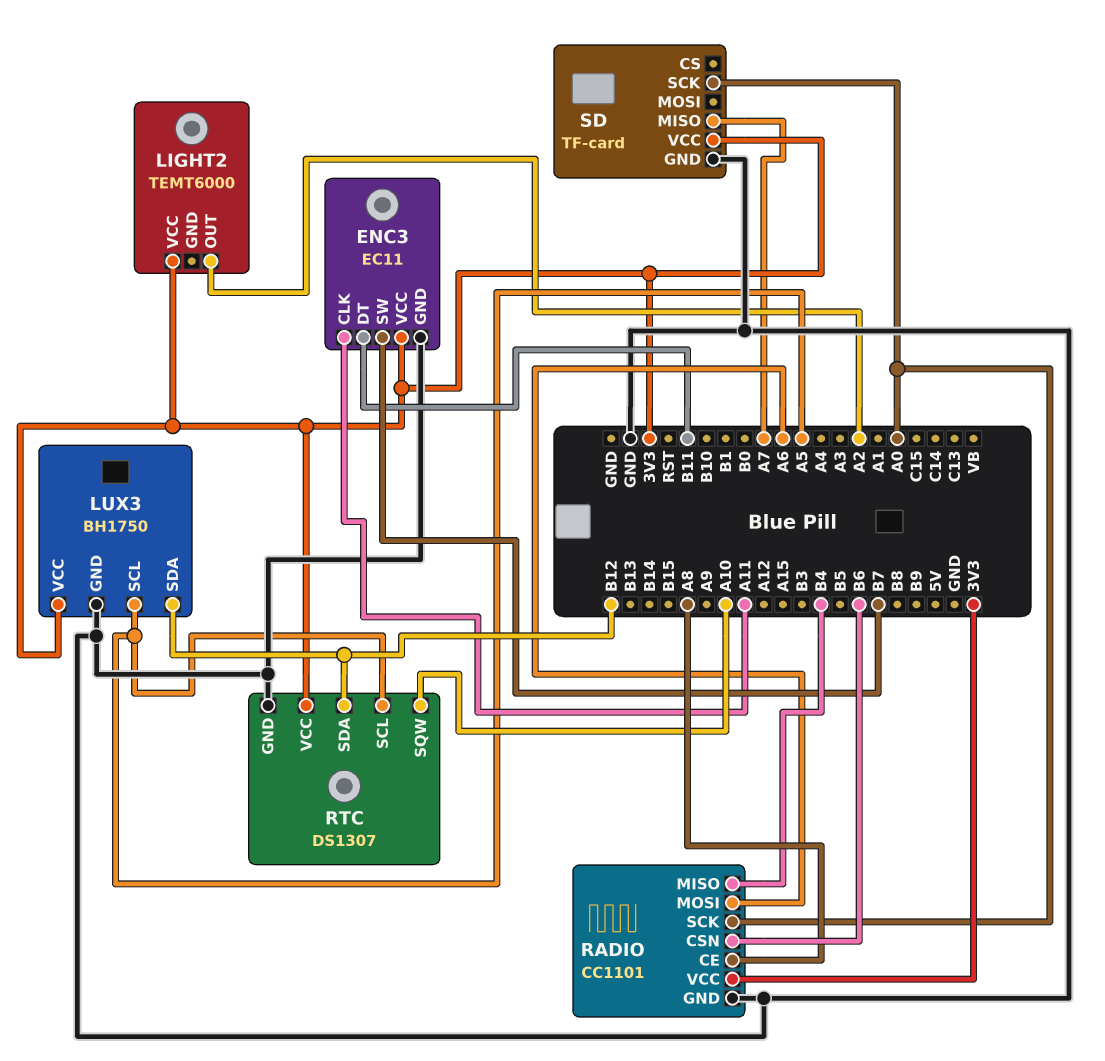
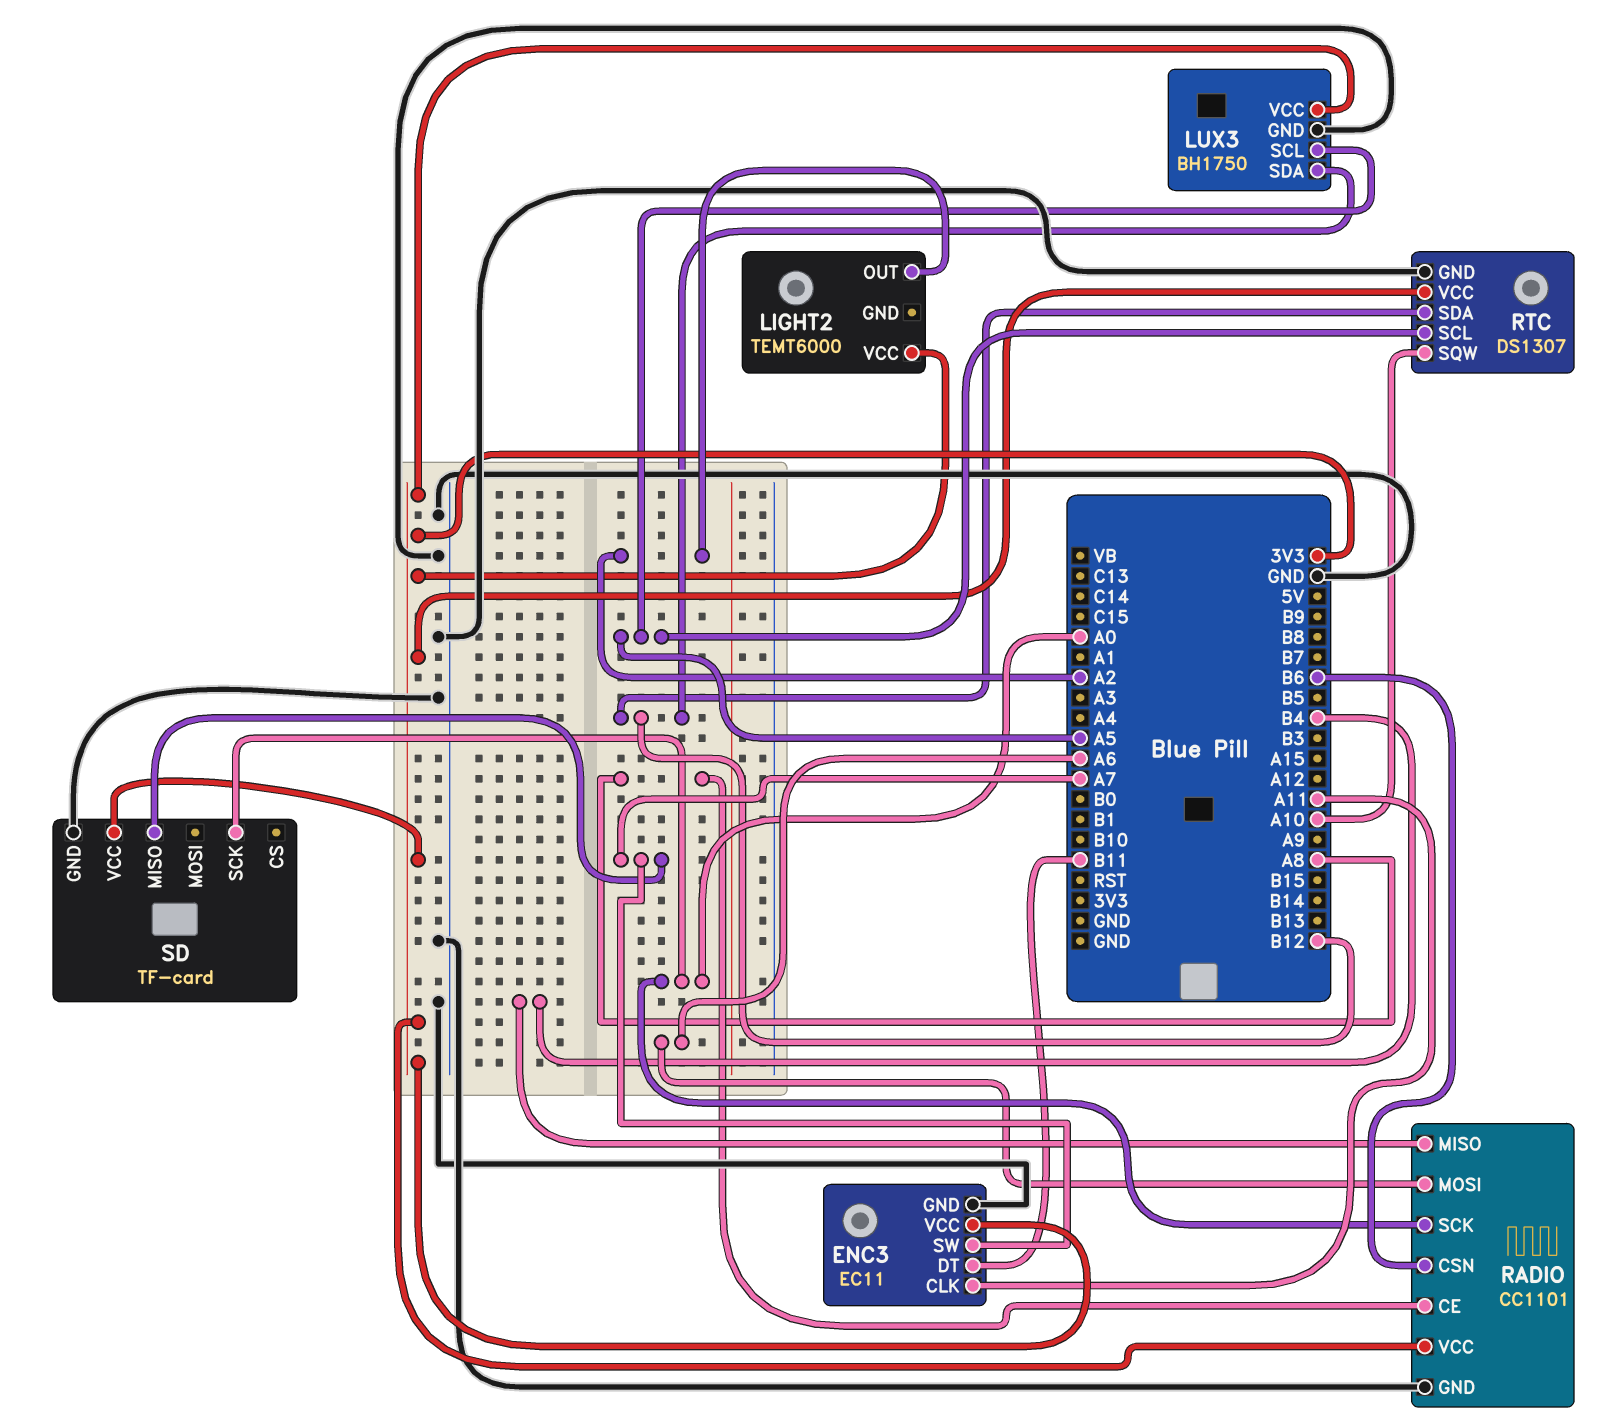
ENC3 pin SW: B7 -> A7

